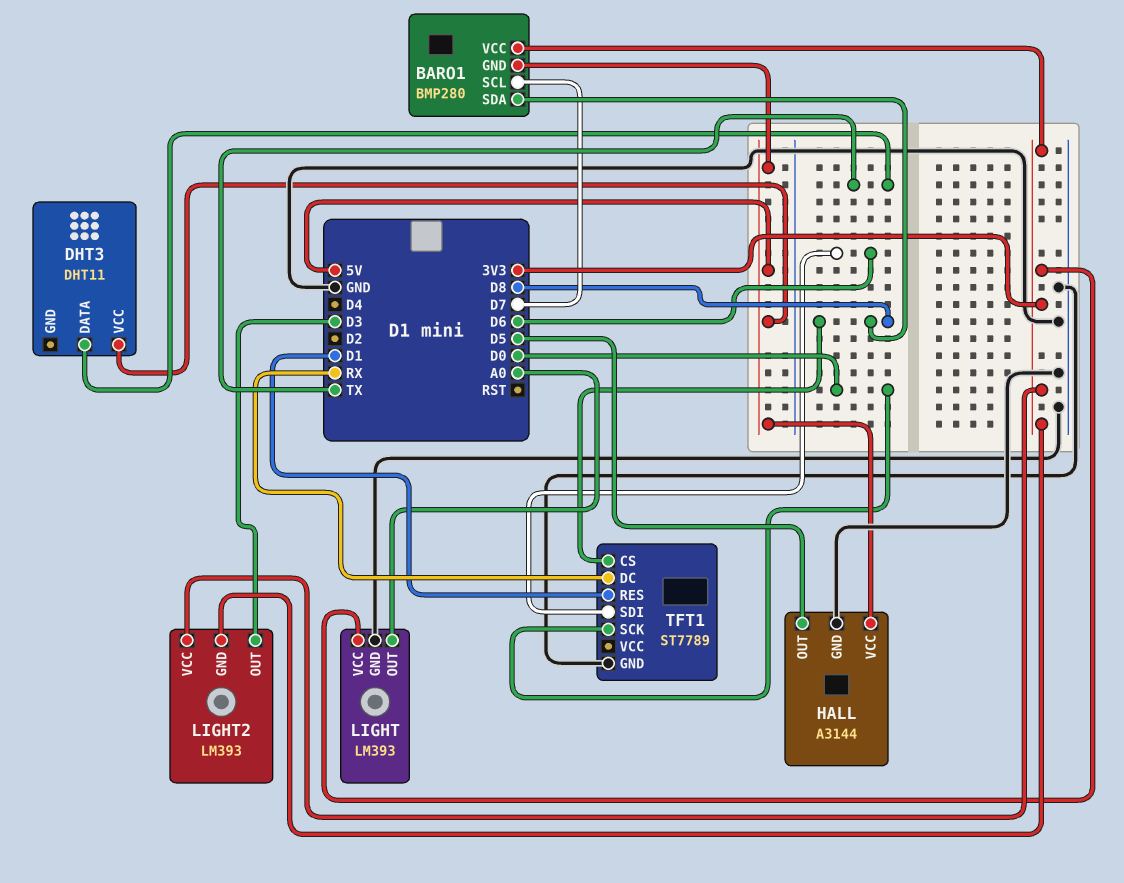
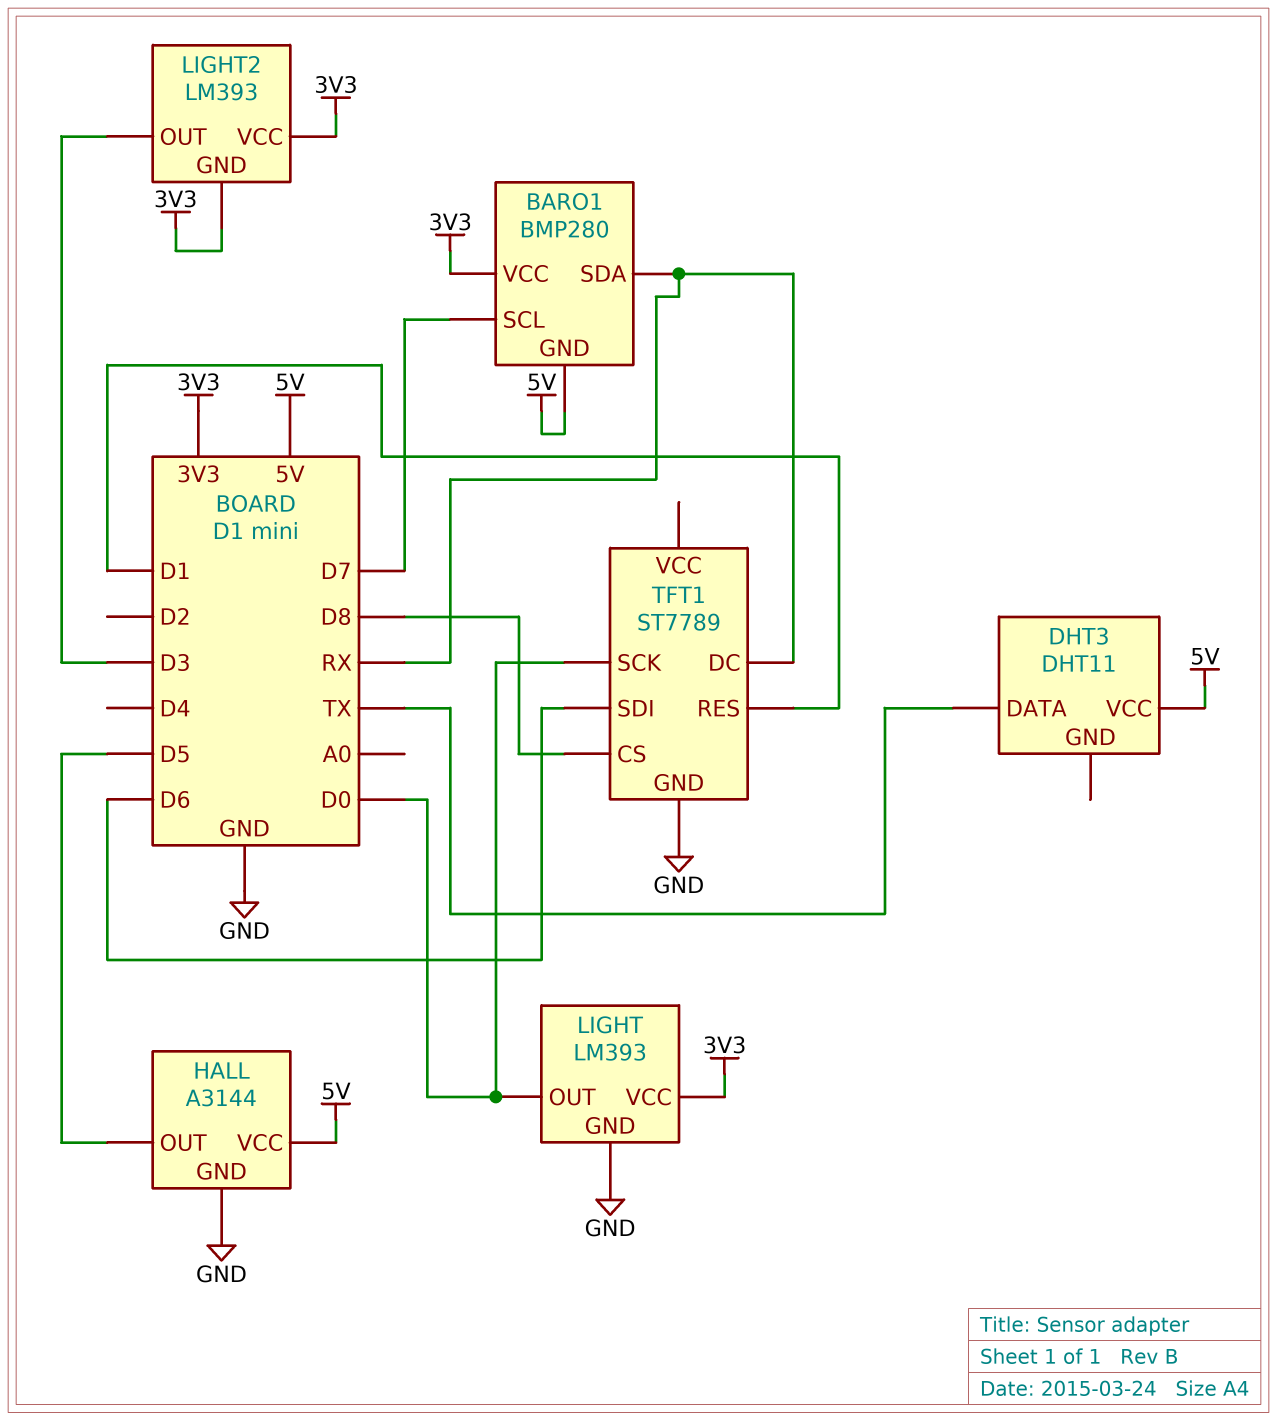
BARO1 pin SDA: D8 -> RX
LIGHT pin OUT: A0 -> D0

